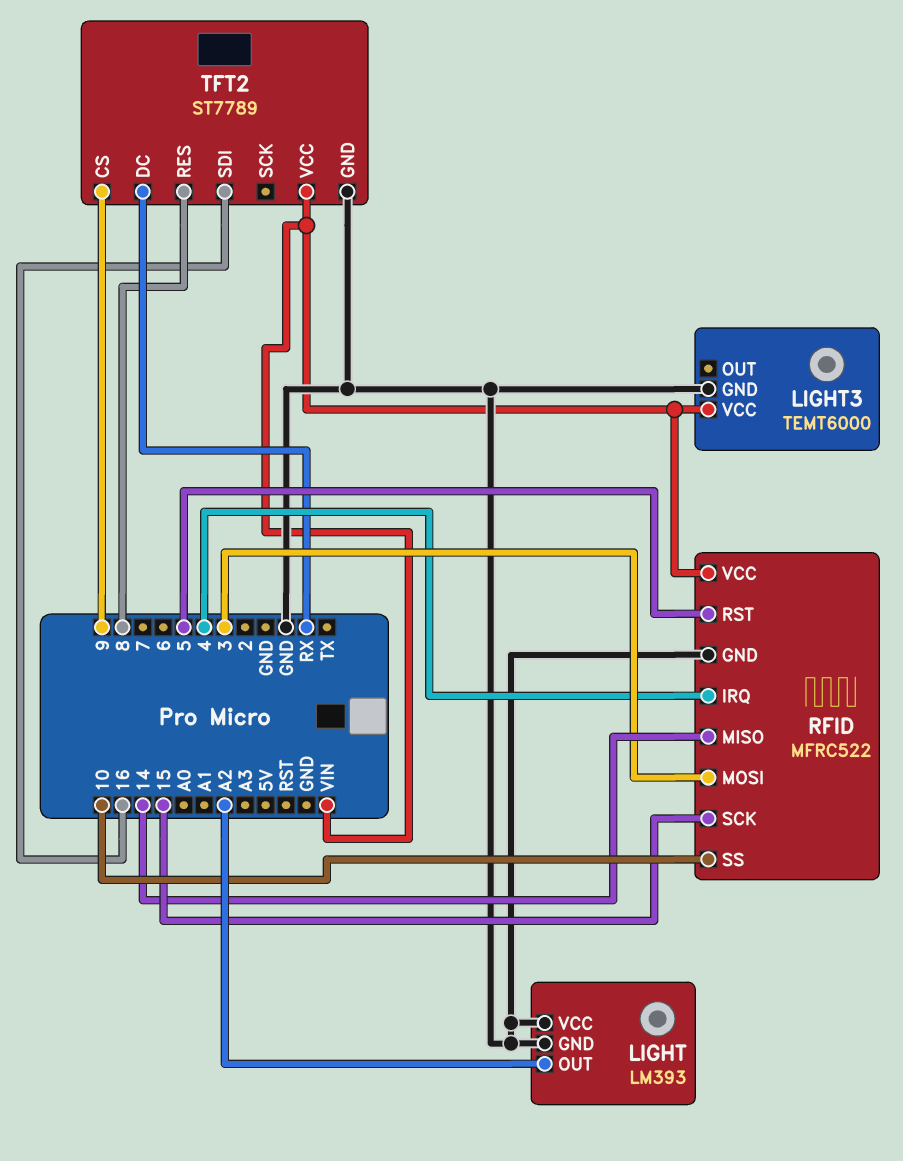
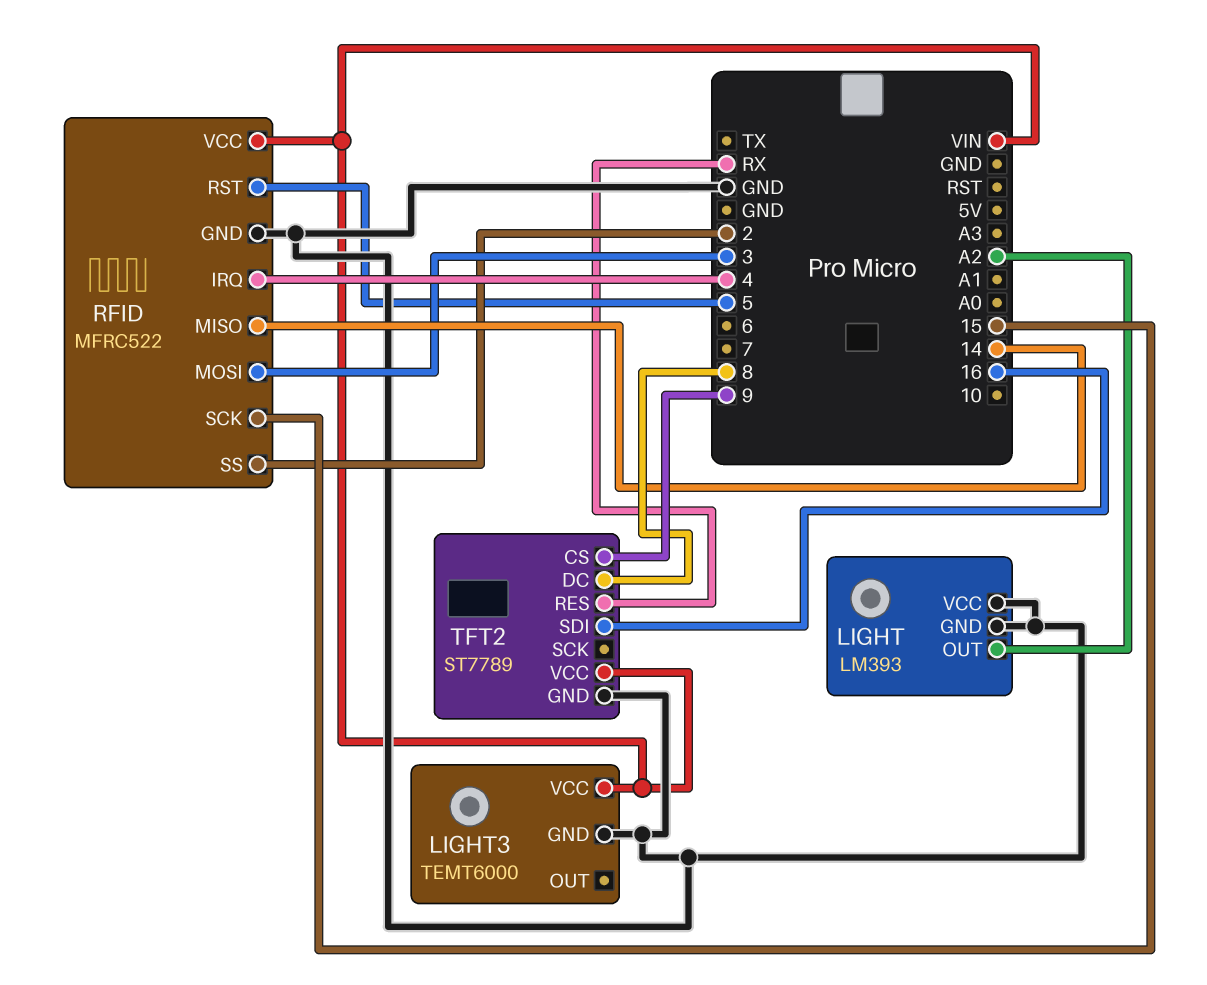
RFID pin SS: 10 -> 2
TFT2 pin DC: RX -> 8
TFT2 pin RES: 8 -> RX

